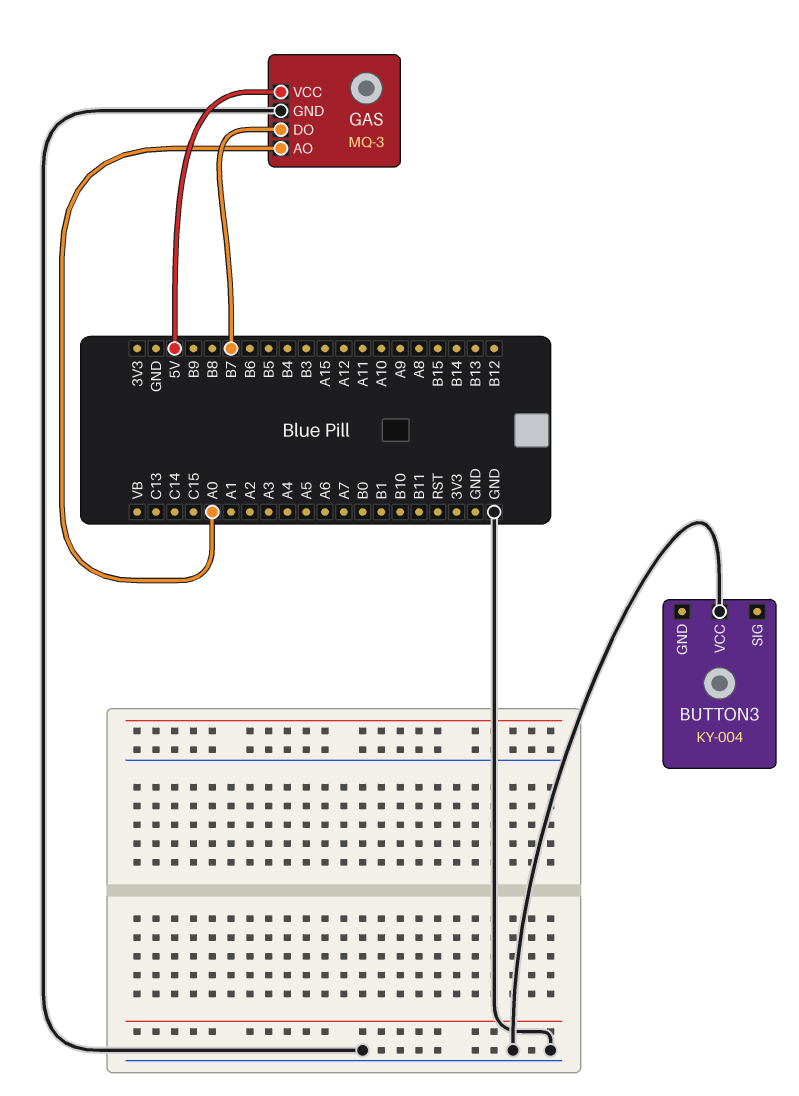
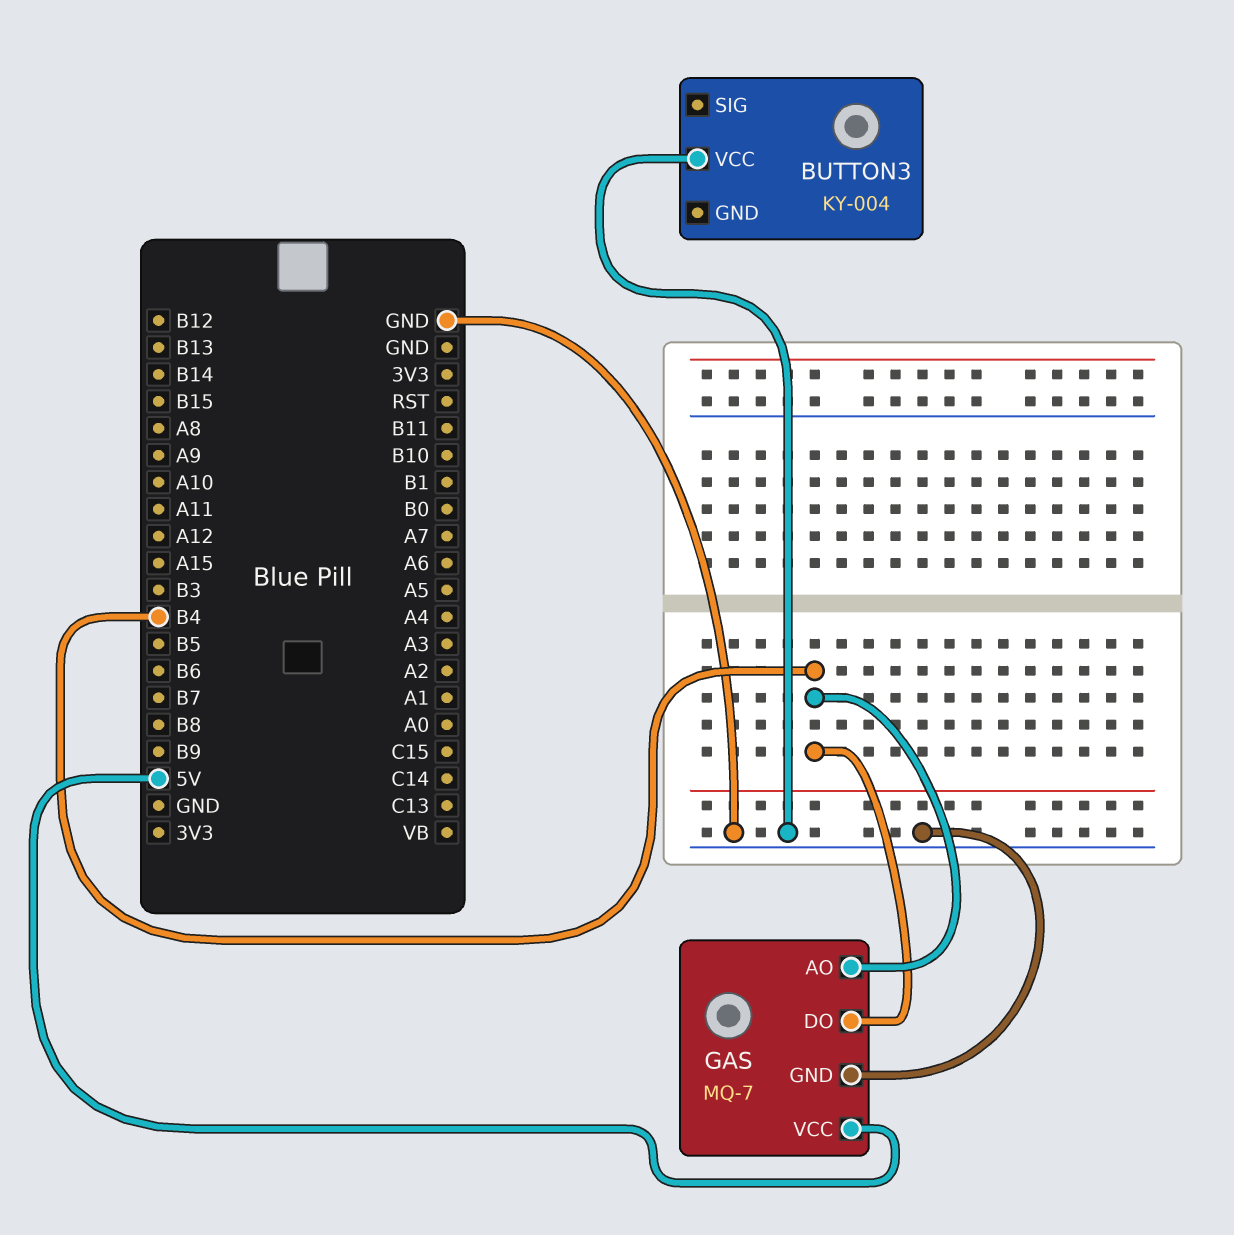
GAS: MQ-3 -> MQ-7
GAS pin AO: A0 -> B4
GAS pin DO: B7 -> B4

